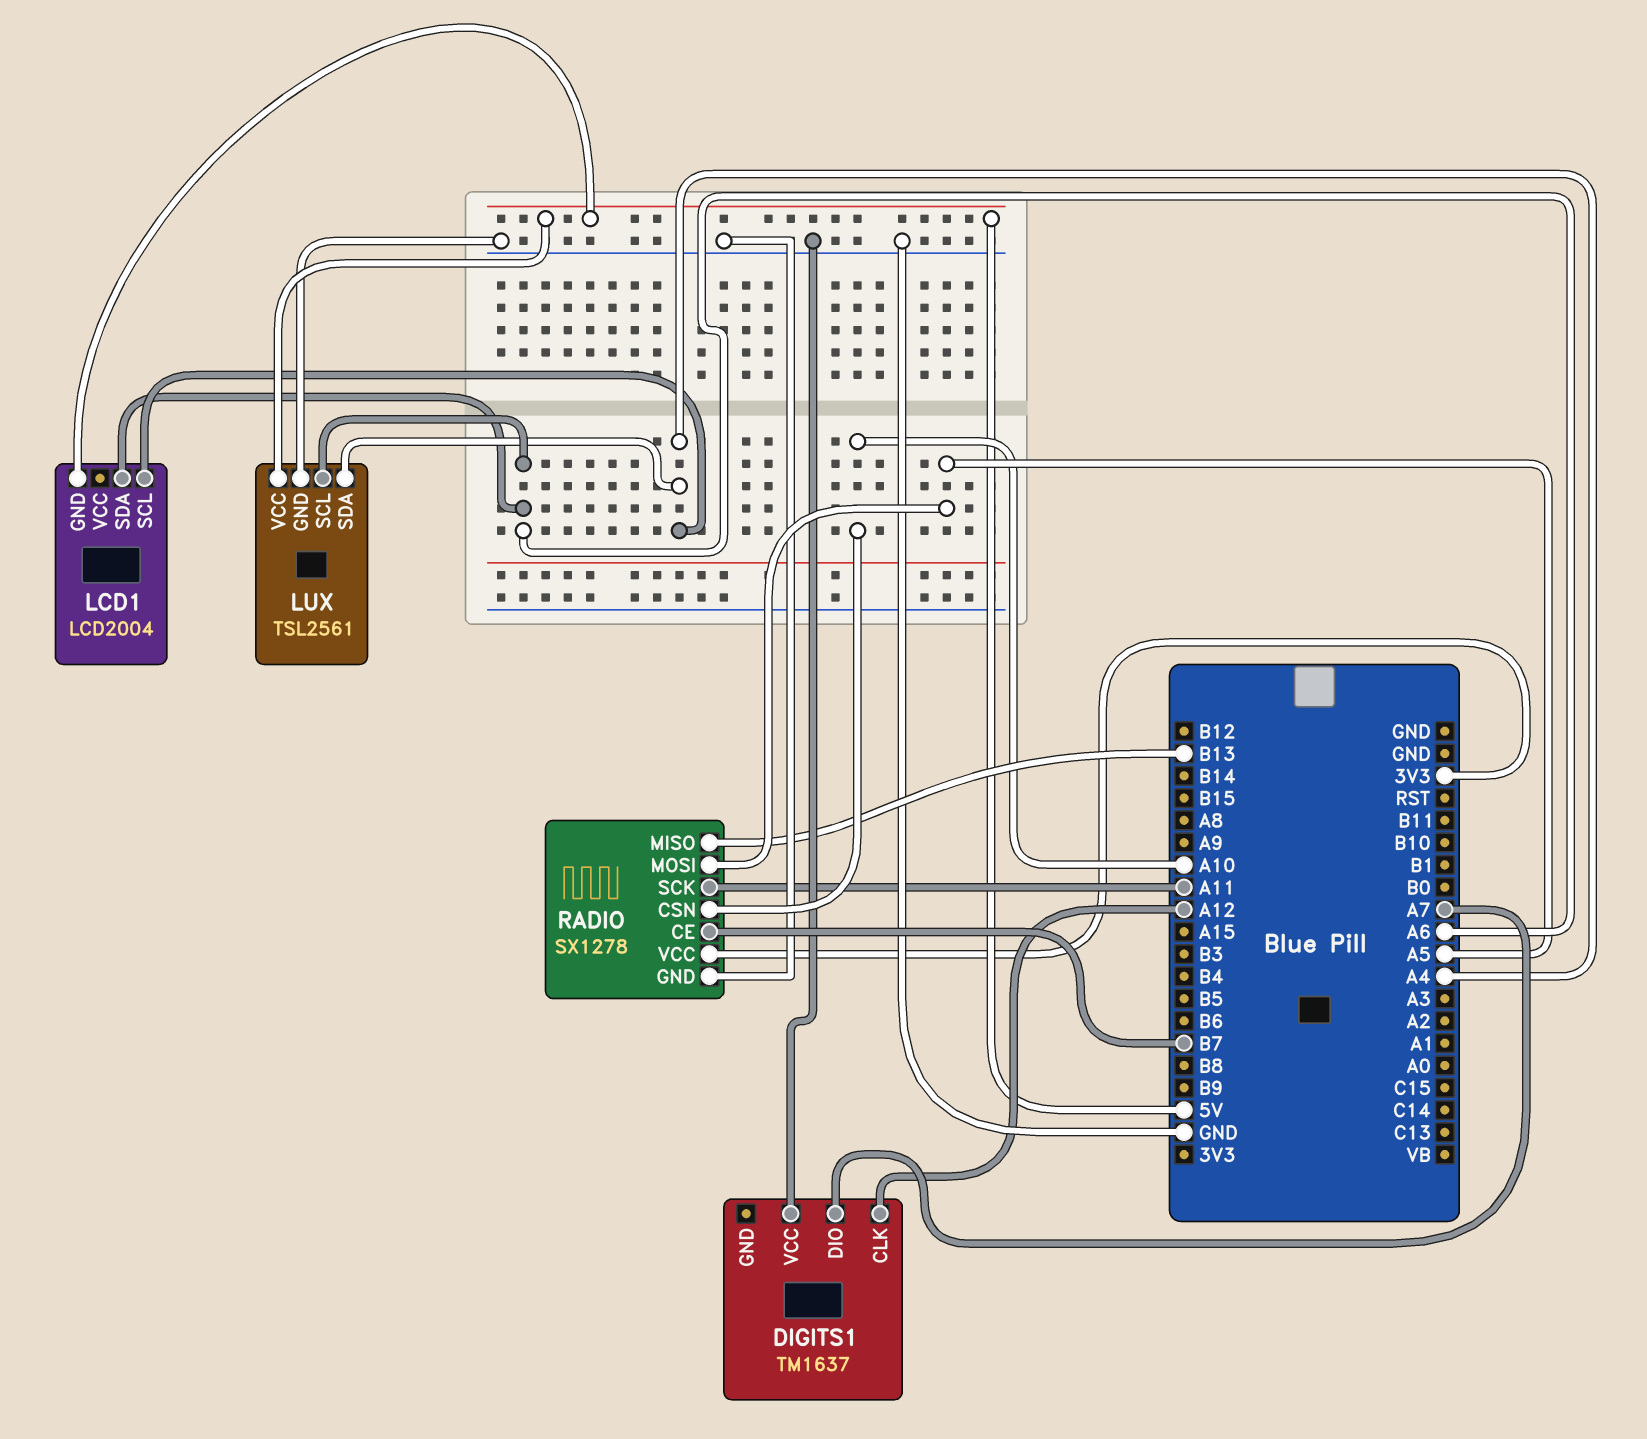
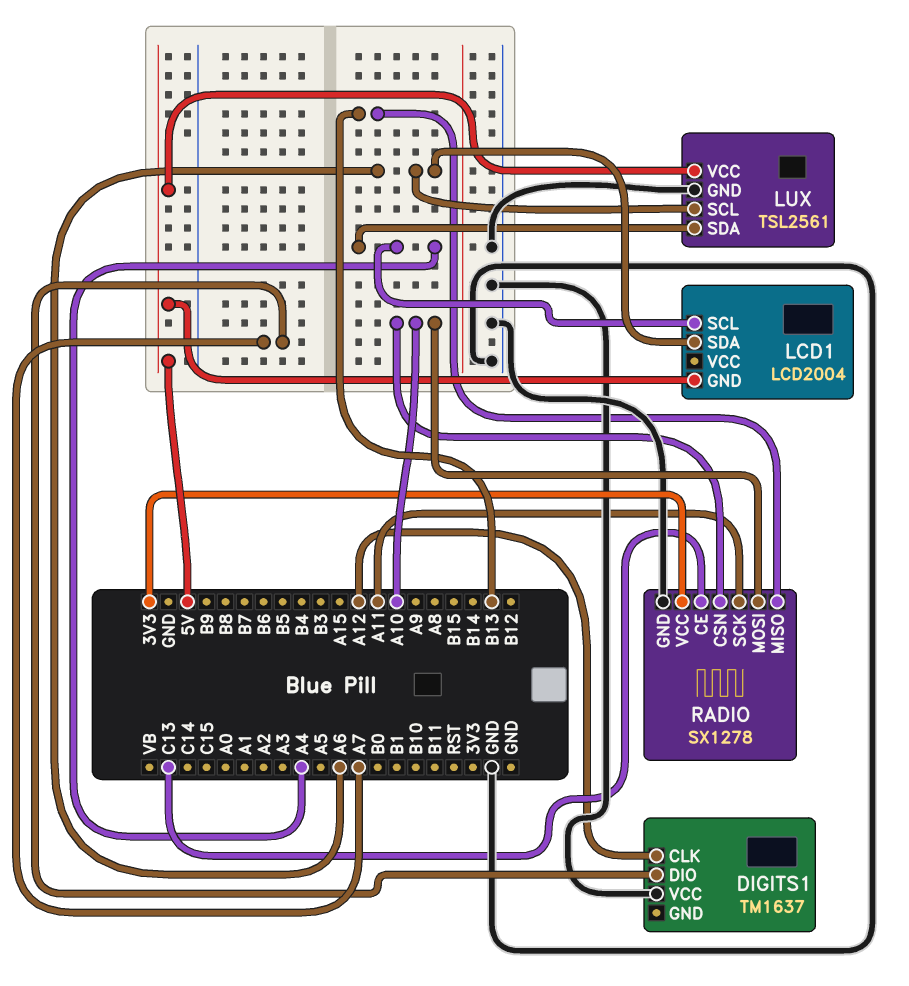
RADIO pin CE: B7 -> C13
RADIO pin MOSI: A5 -> A10

